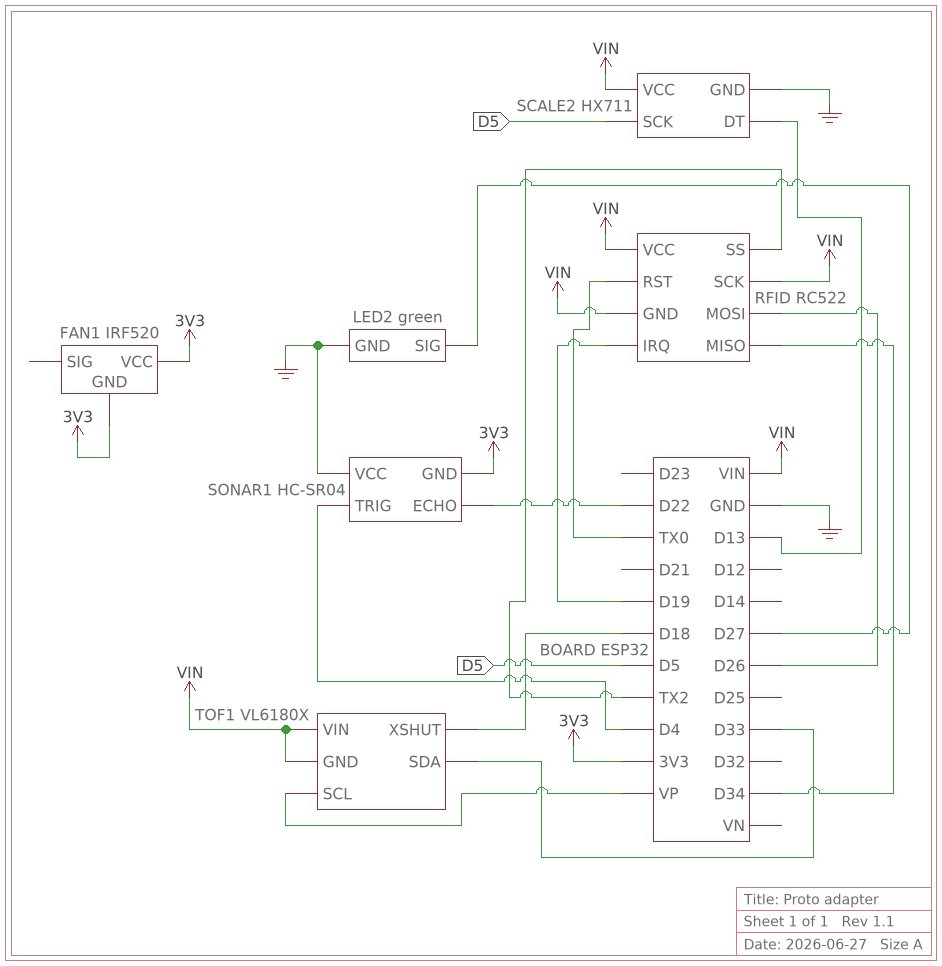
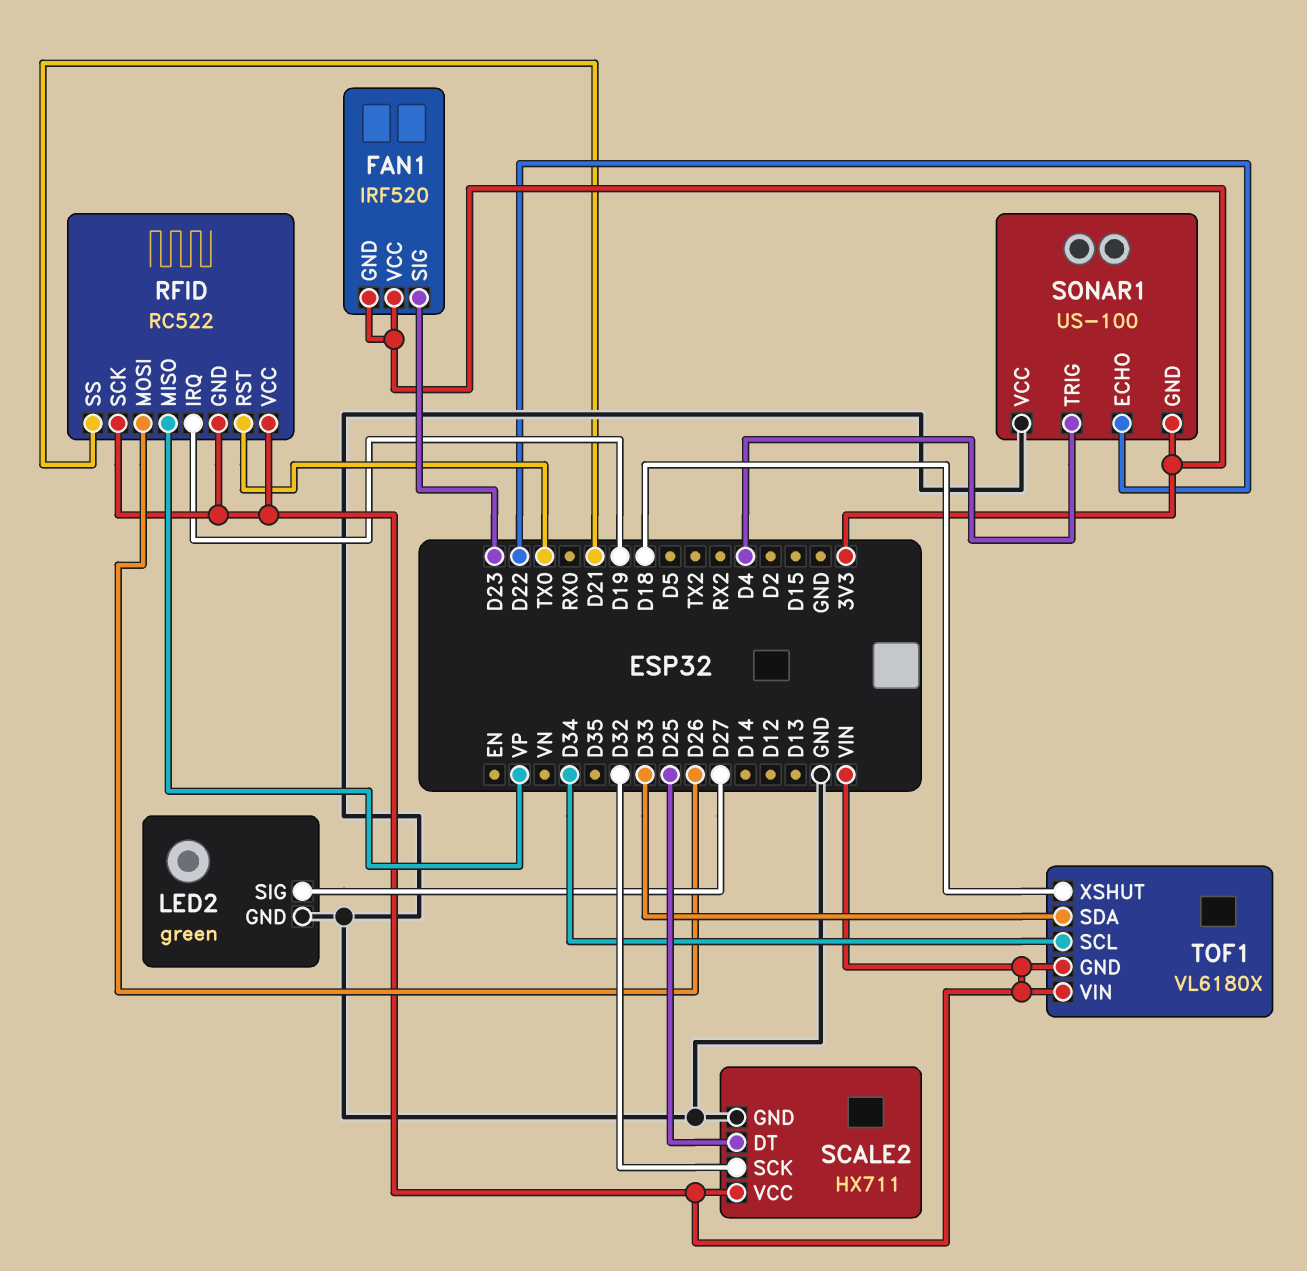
FAN1 pin SIG: none -> D23
RFID pin MISO: D34 -> VP
RFID pin SS: TX2 -> D21
SCALE2 pin DT: D13 -> D25
SCALE2 pin SCK: D5 -> D32
SONAR1: HC-SR04 -> US-100
TOF1 pin SCL: VP -> D34

